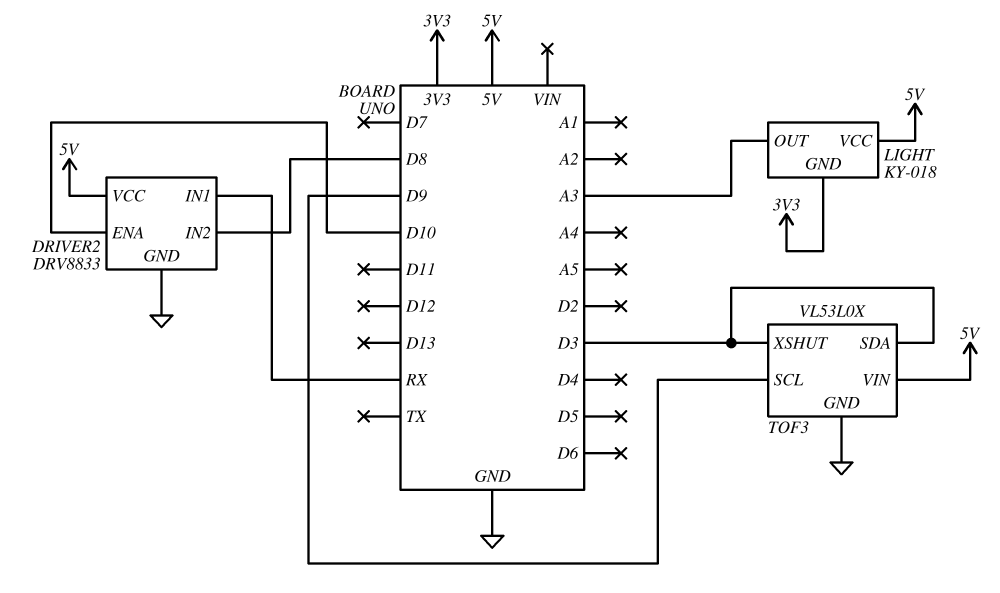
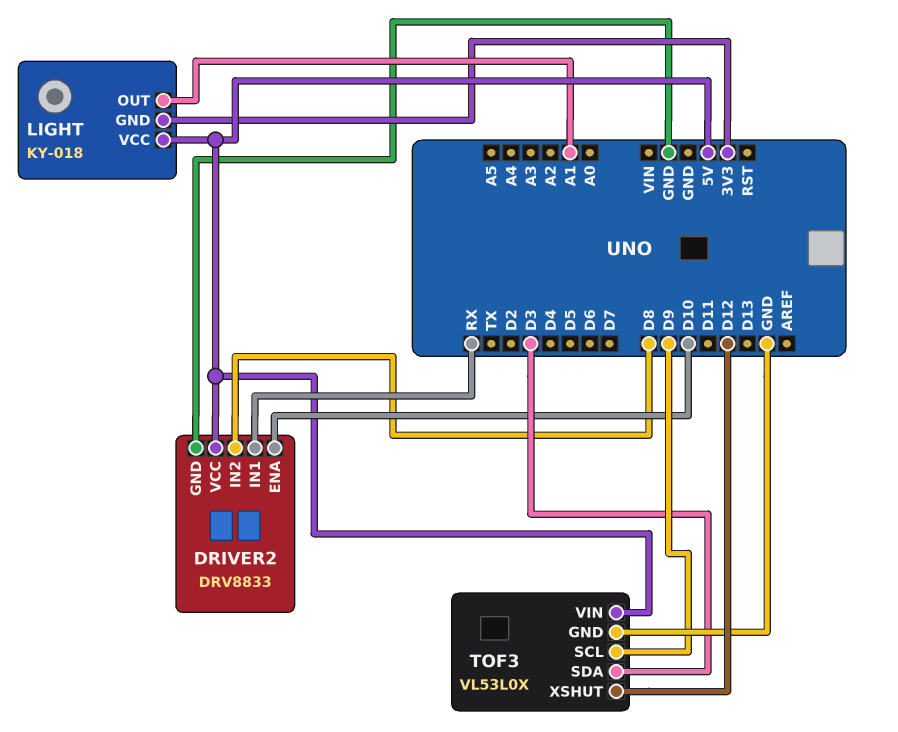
LIGHT pin OUT: A3 -> A1
TOF3 pin XSHUT: D3 -> D12

